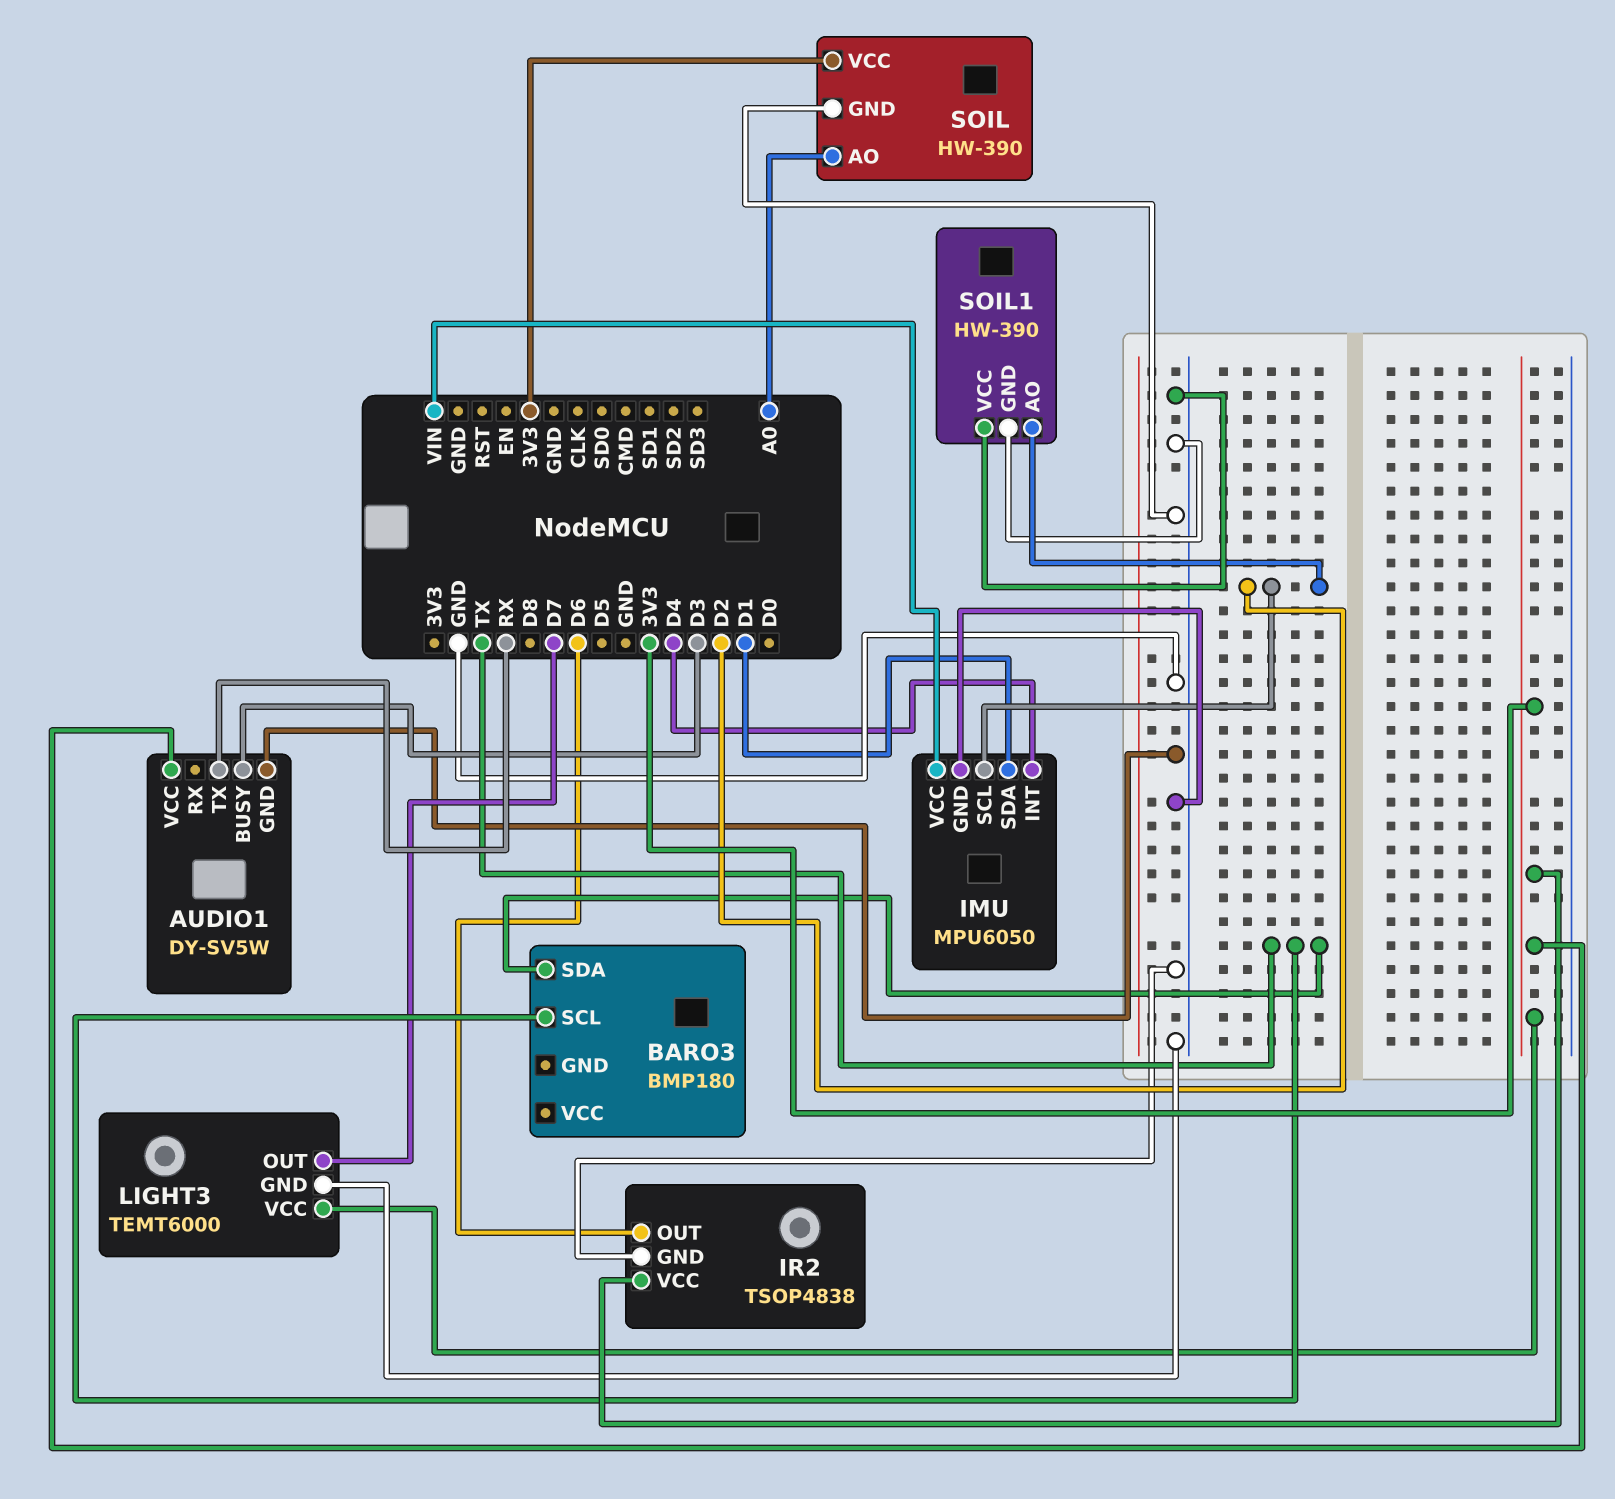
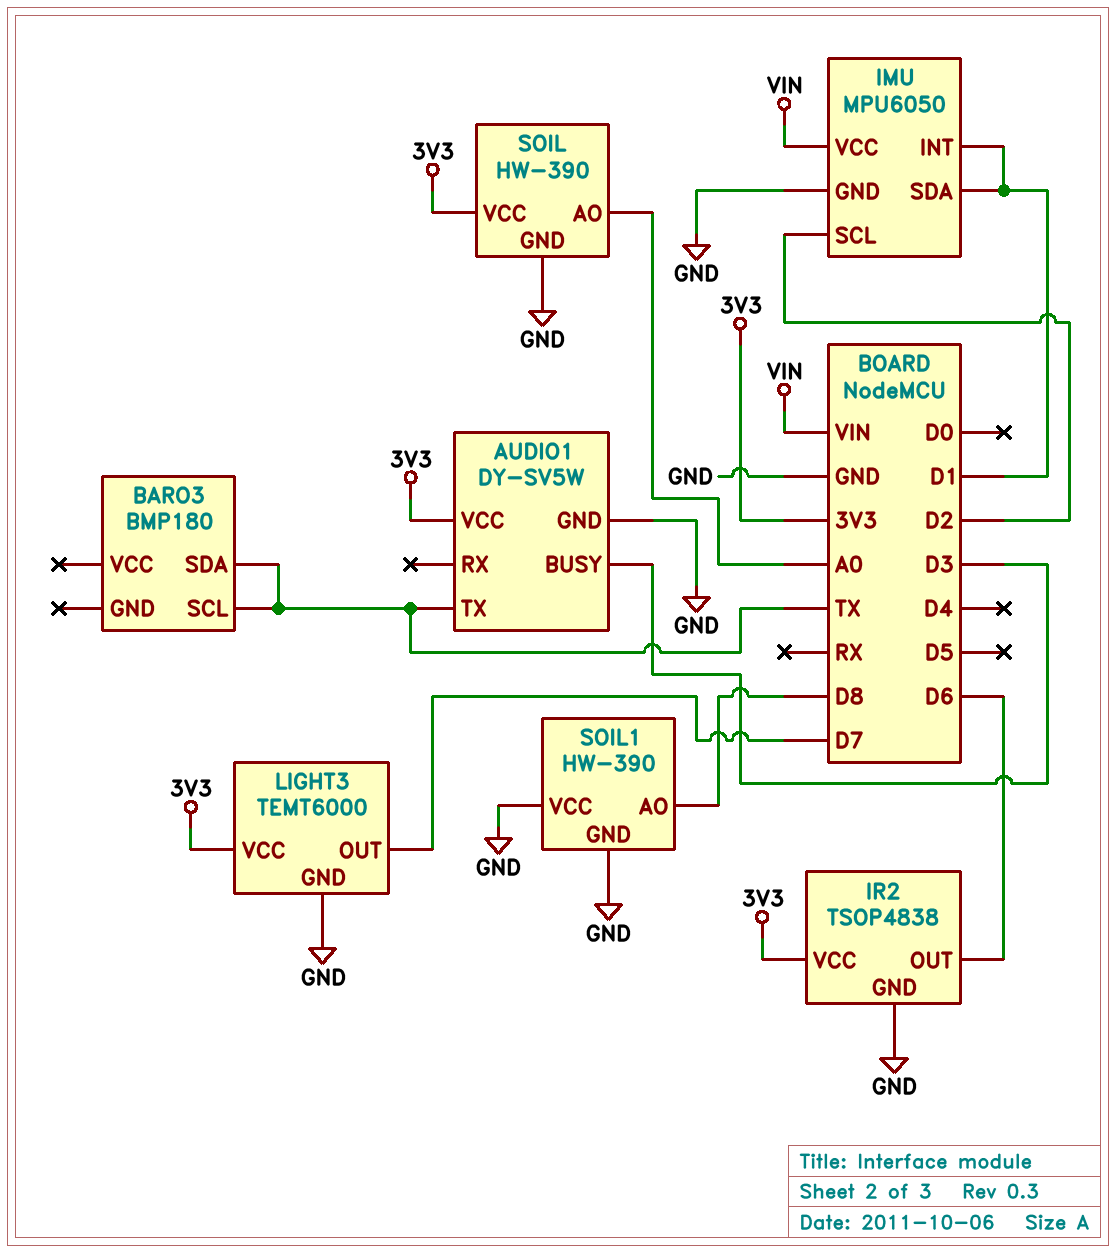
AUDIO1 pin TX: RX -> TX
IMU pin INT: D4 -> D1
SOIL1 pin AO: D2 -> D8

